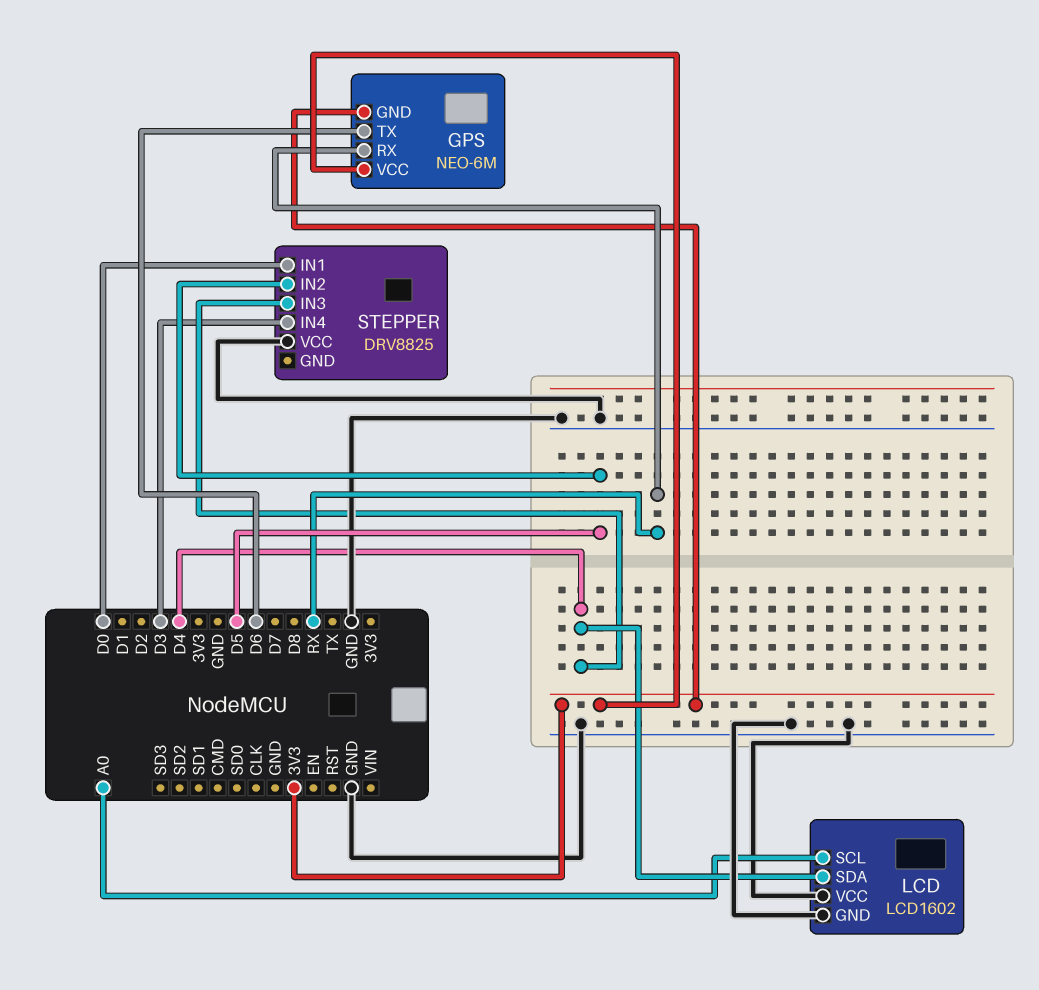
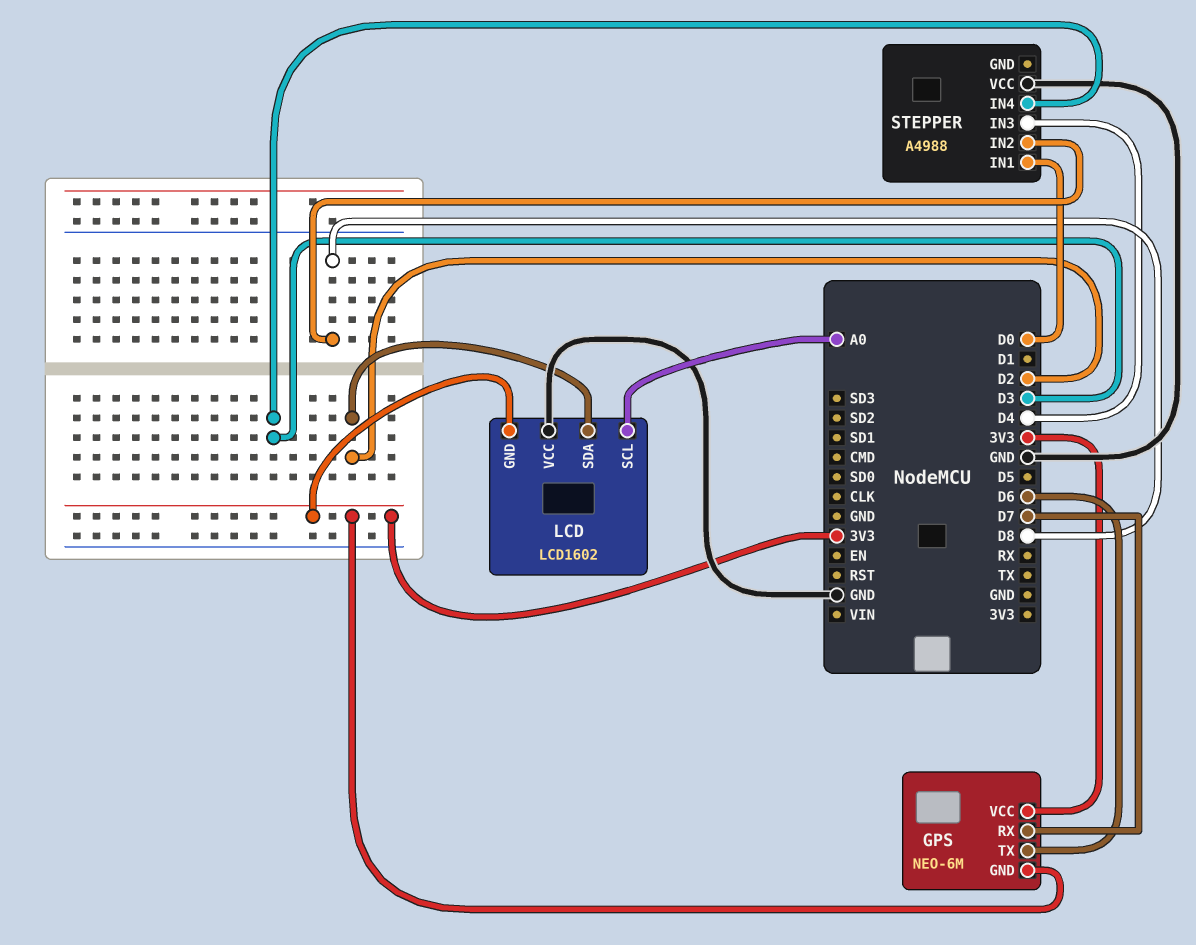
GPS pin RX: RX -> D7
LCD pin GND: GND -> 3V3
LCD pin SDA: D4 -> D2
STEPPER: DRV8825 -> A4988
STEPPER pin IN2: D5 -> D8

